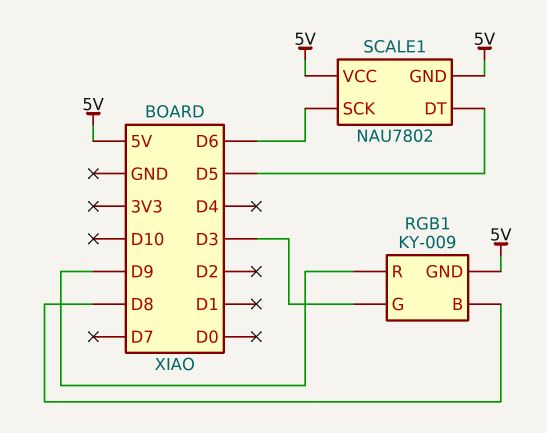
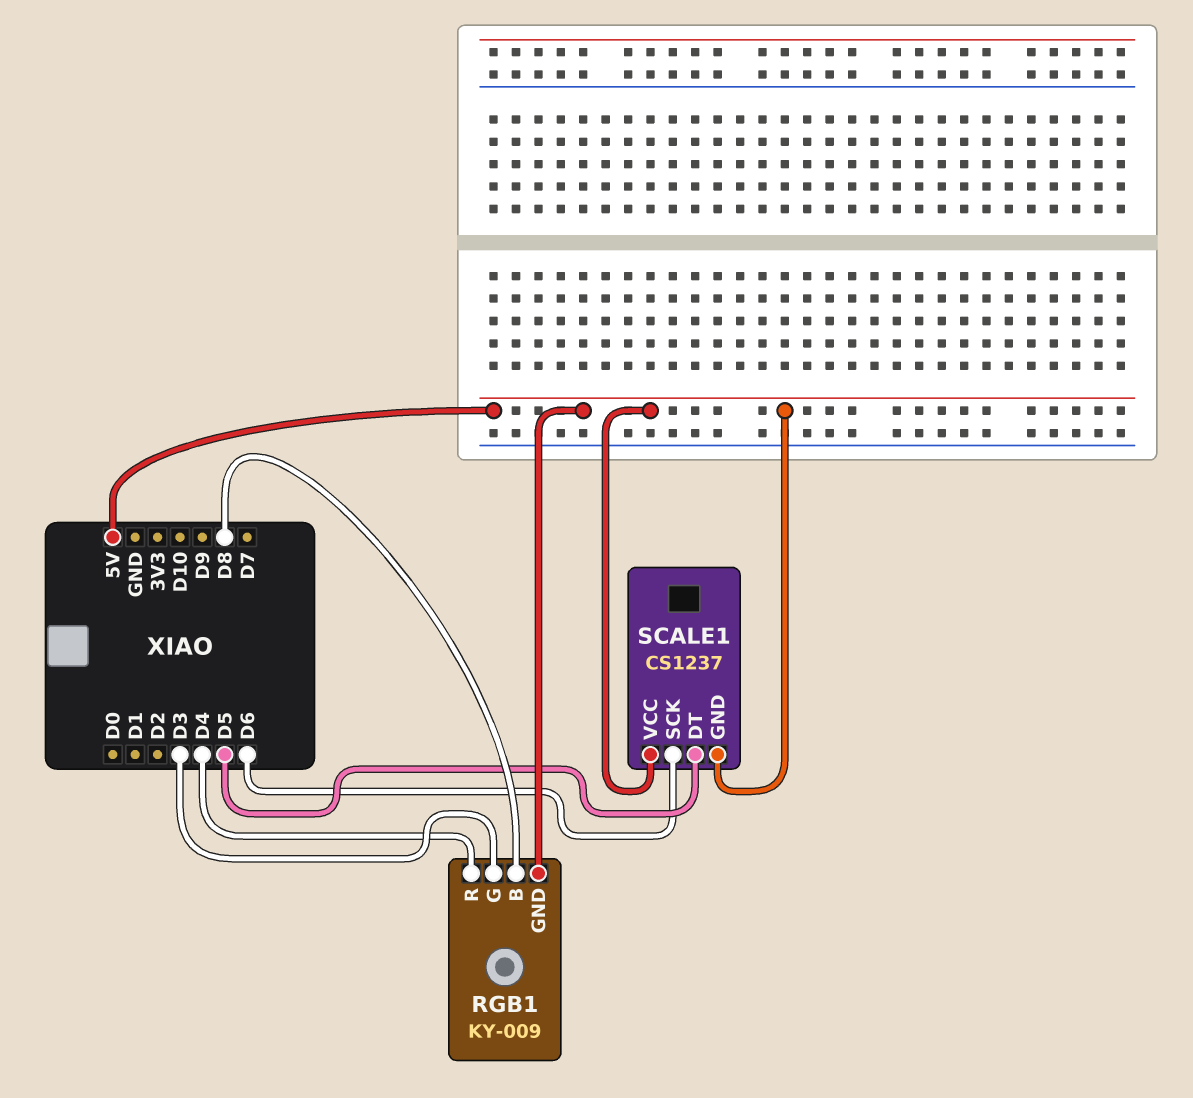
RGB1 pin R: D9 -> D4
SCALE1: NAU7802 -> CS1237

